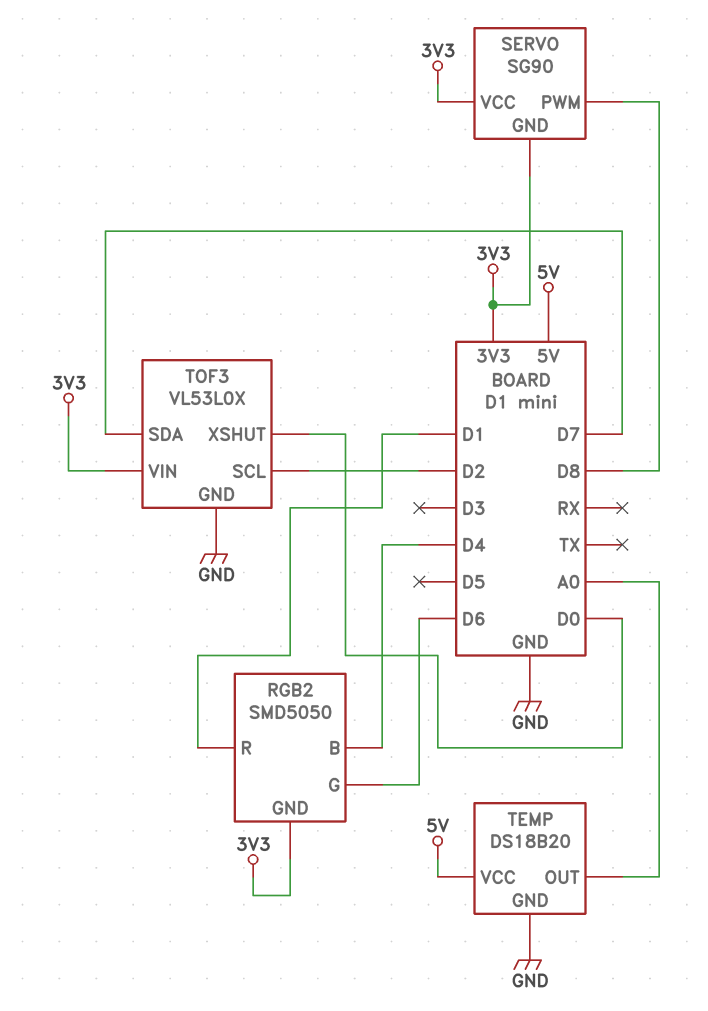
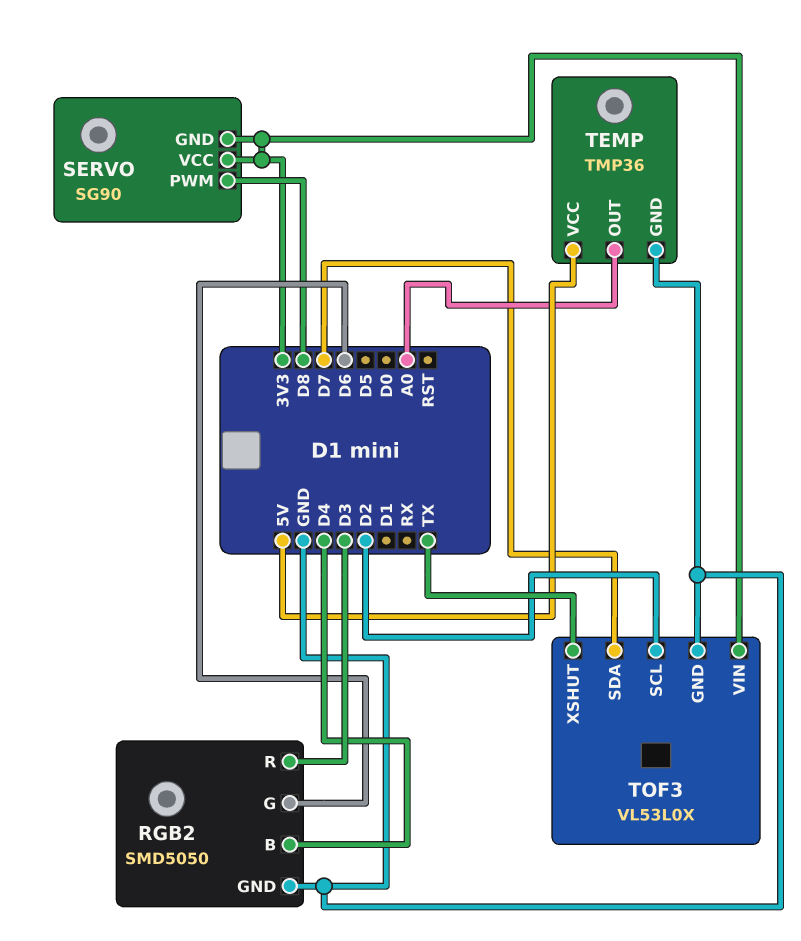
RGB2 pin GND: 3V3 -> GND
RGB2 pin R: D1 -> D3
TEMP: DS18B20 -> TMP36
TOF3 pin XSHUT: D0 -> TX

